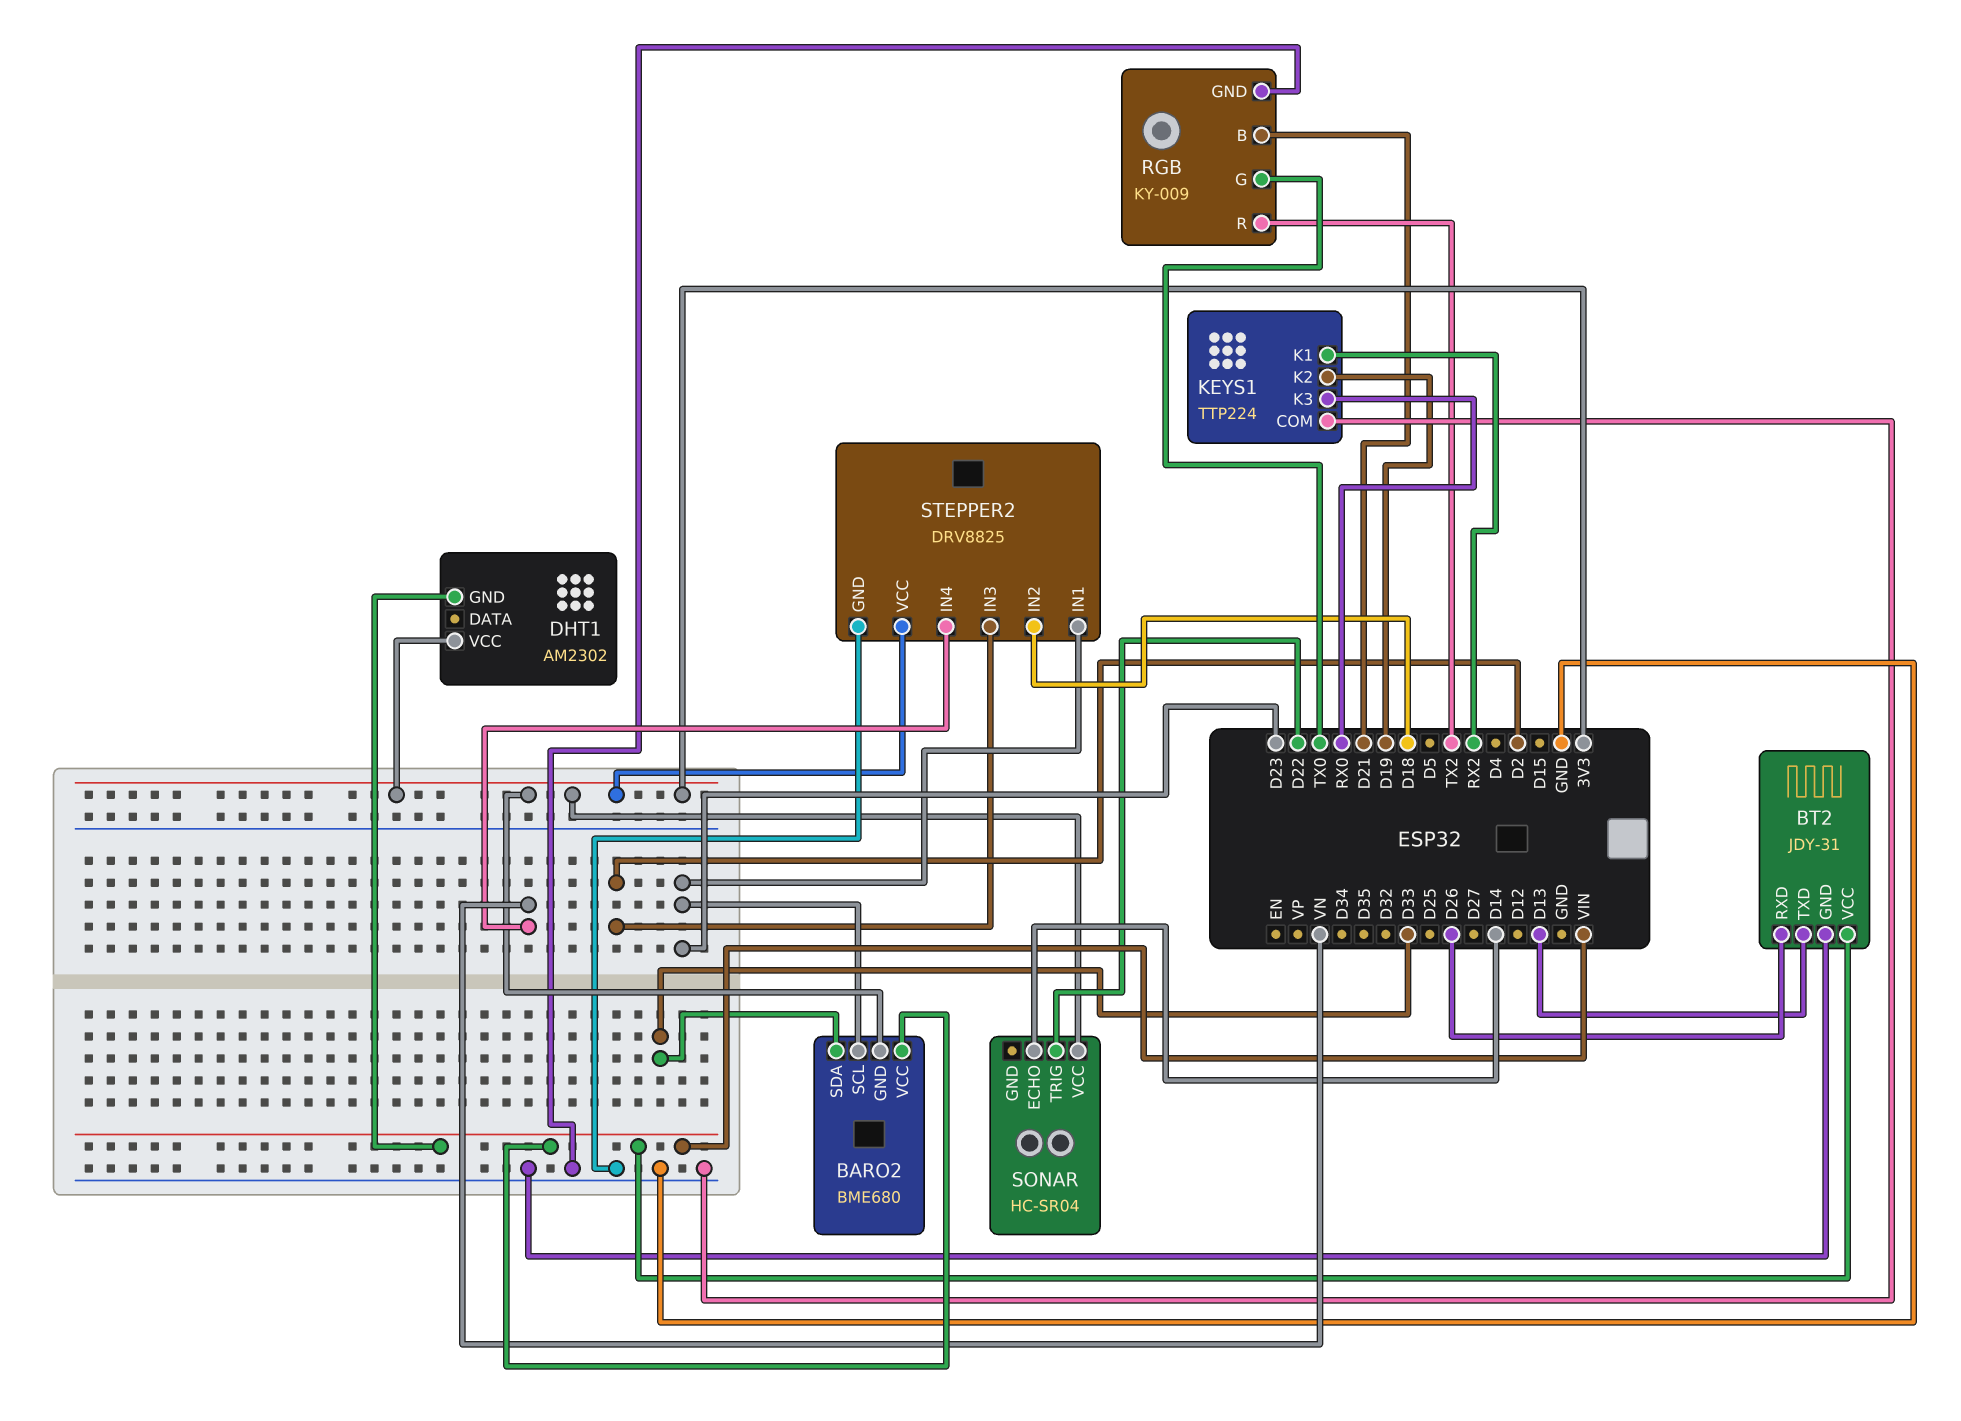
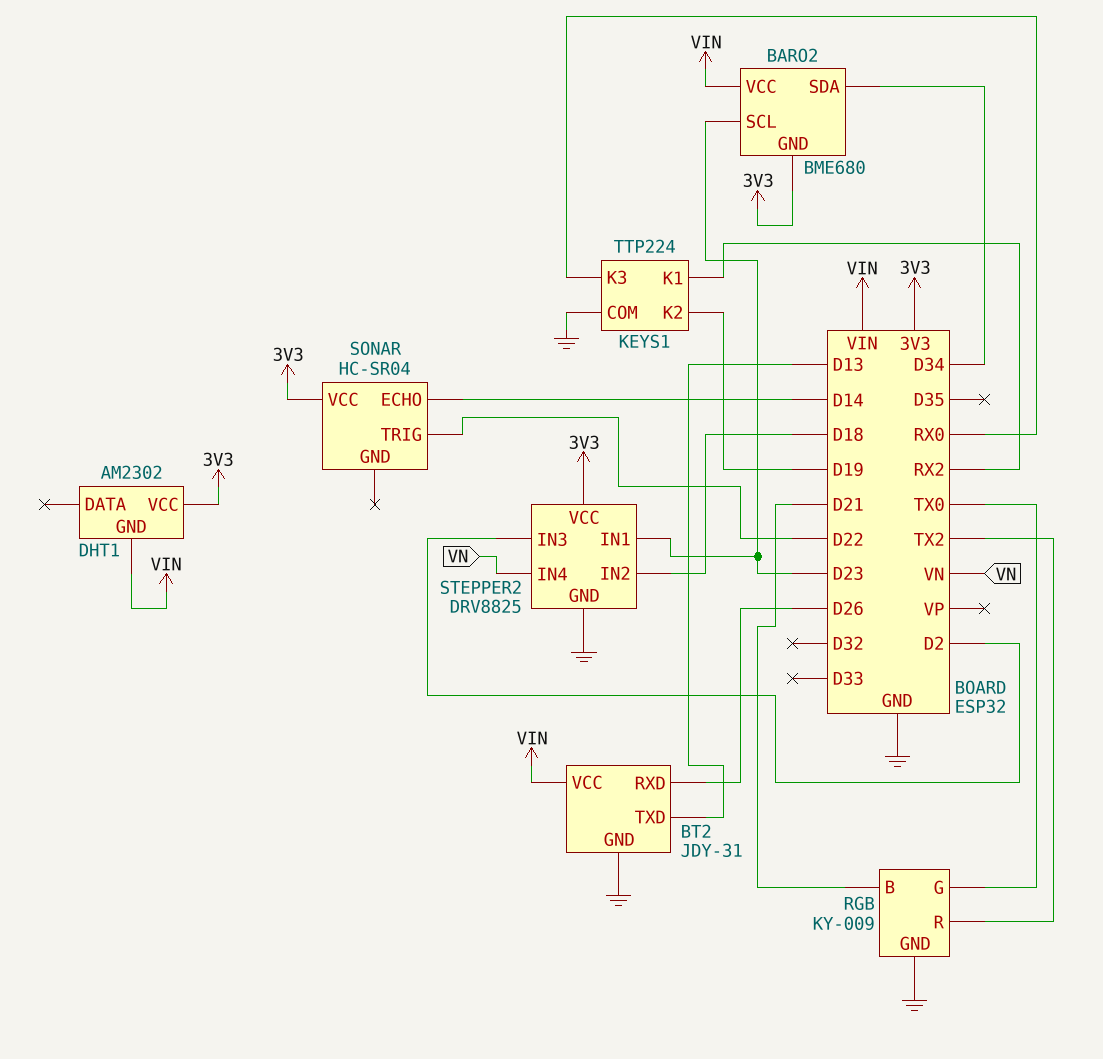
BARO2 pin SDA: D33 -> D34

